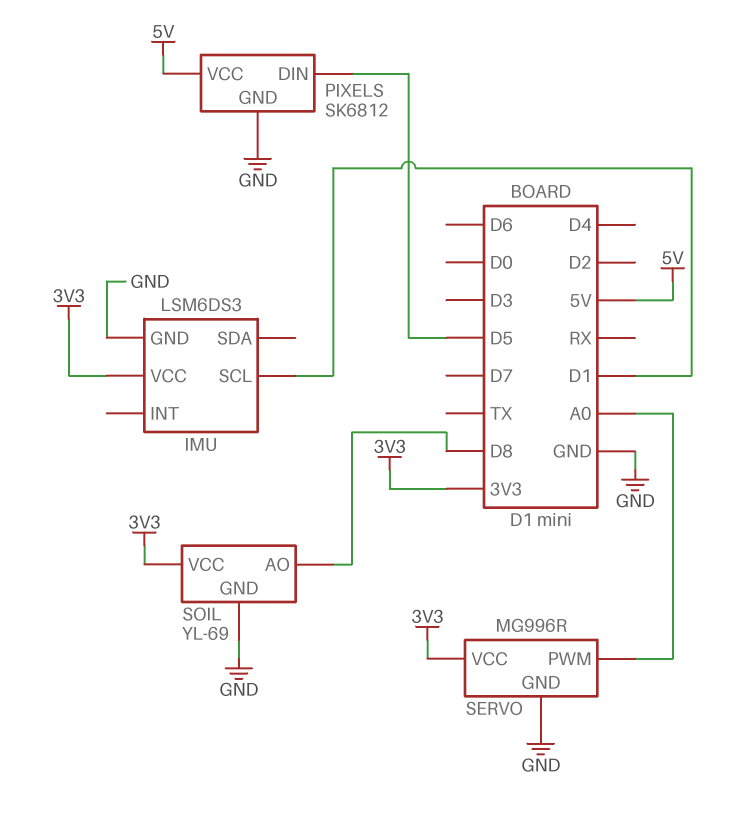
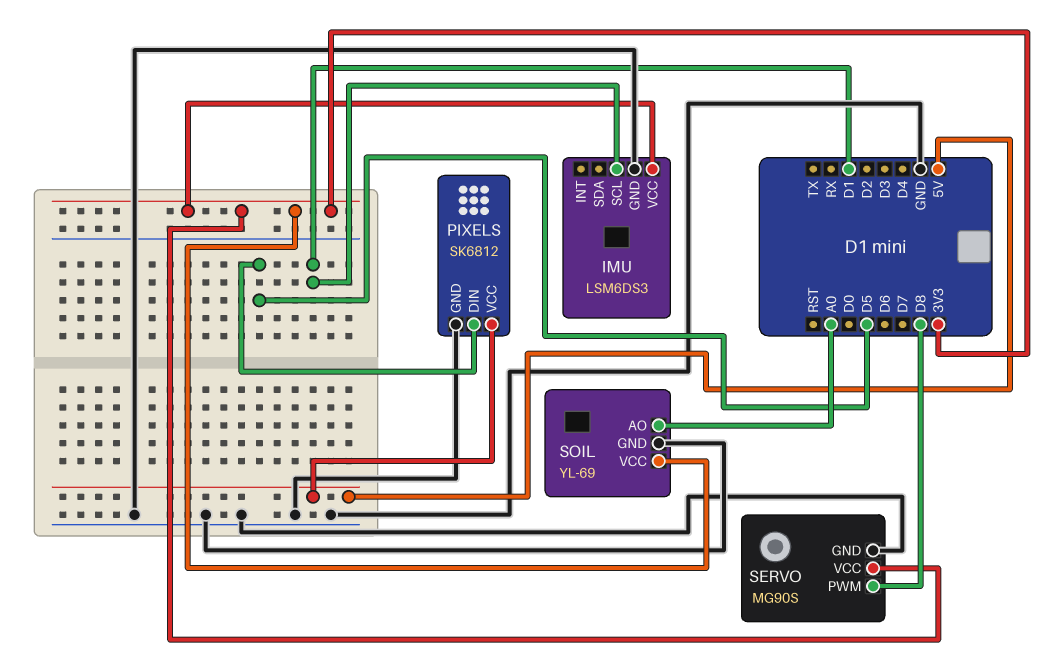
SERVO: MG996R -> MG90S
SERVO pin PWM: A0 -> D8
SOIL pin AO: D8 -> A0

